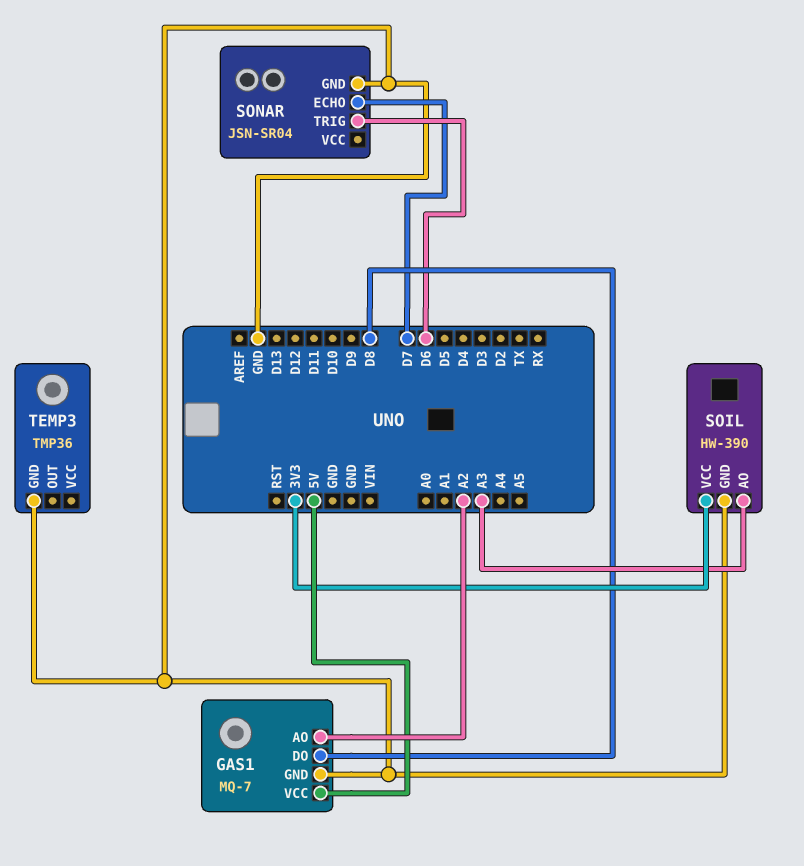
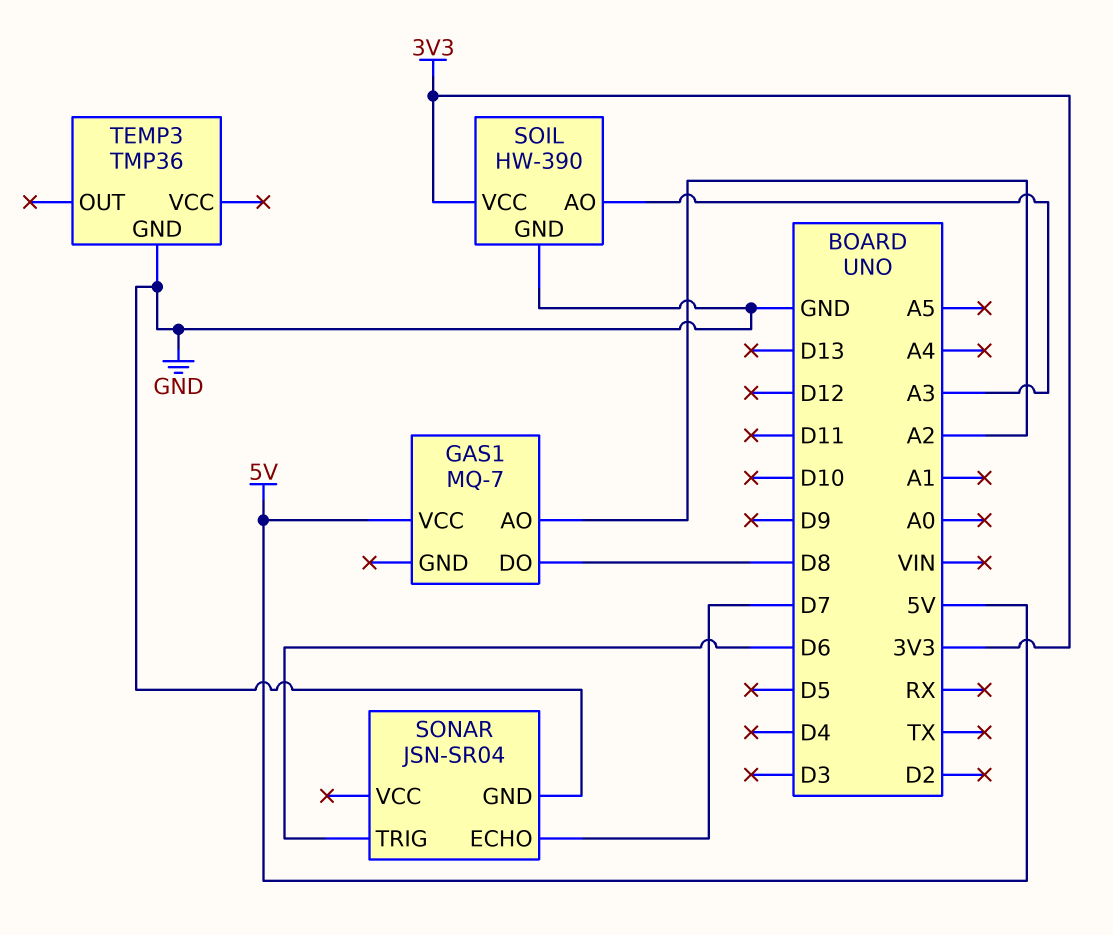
GAS1 pin GND: GND -> none

